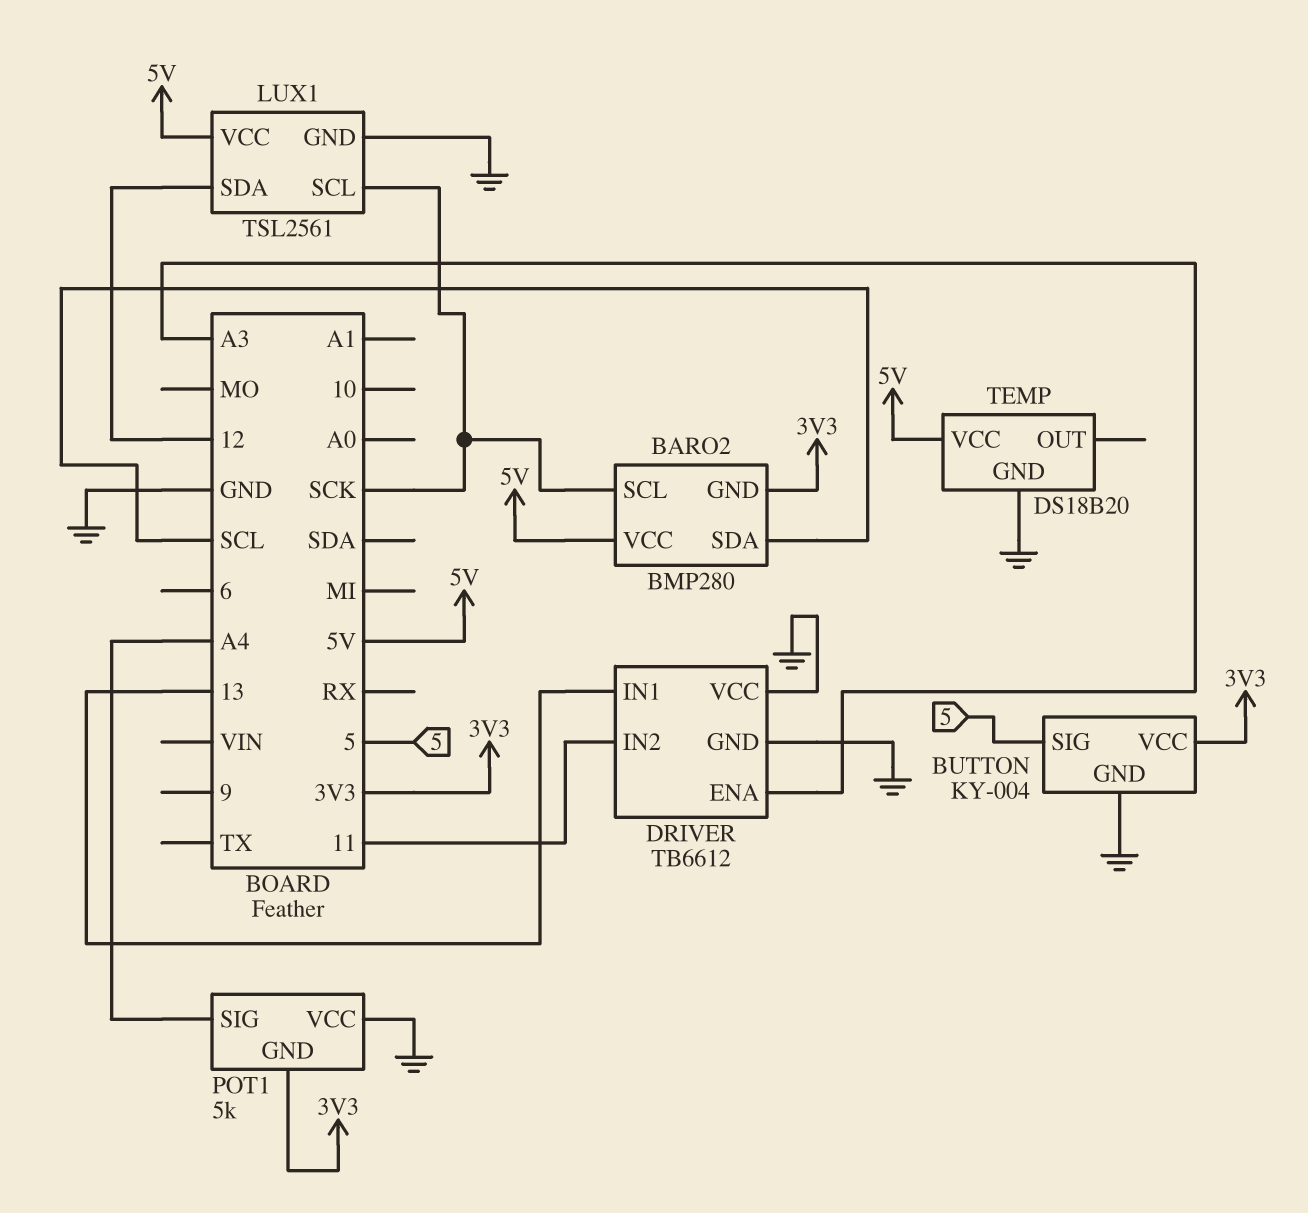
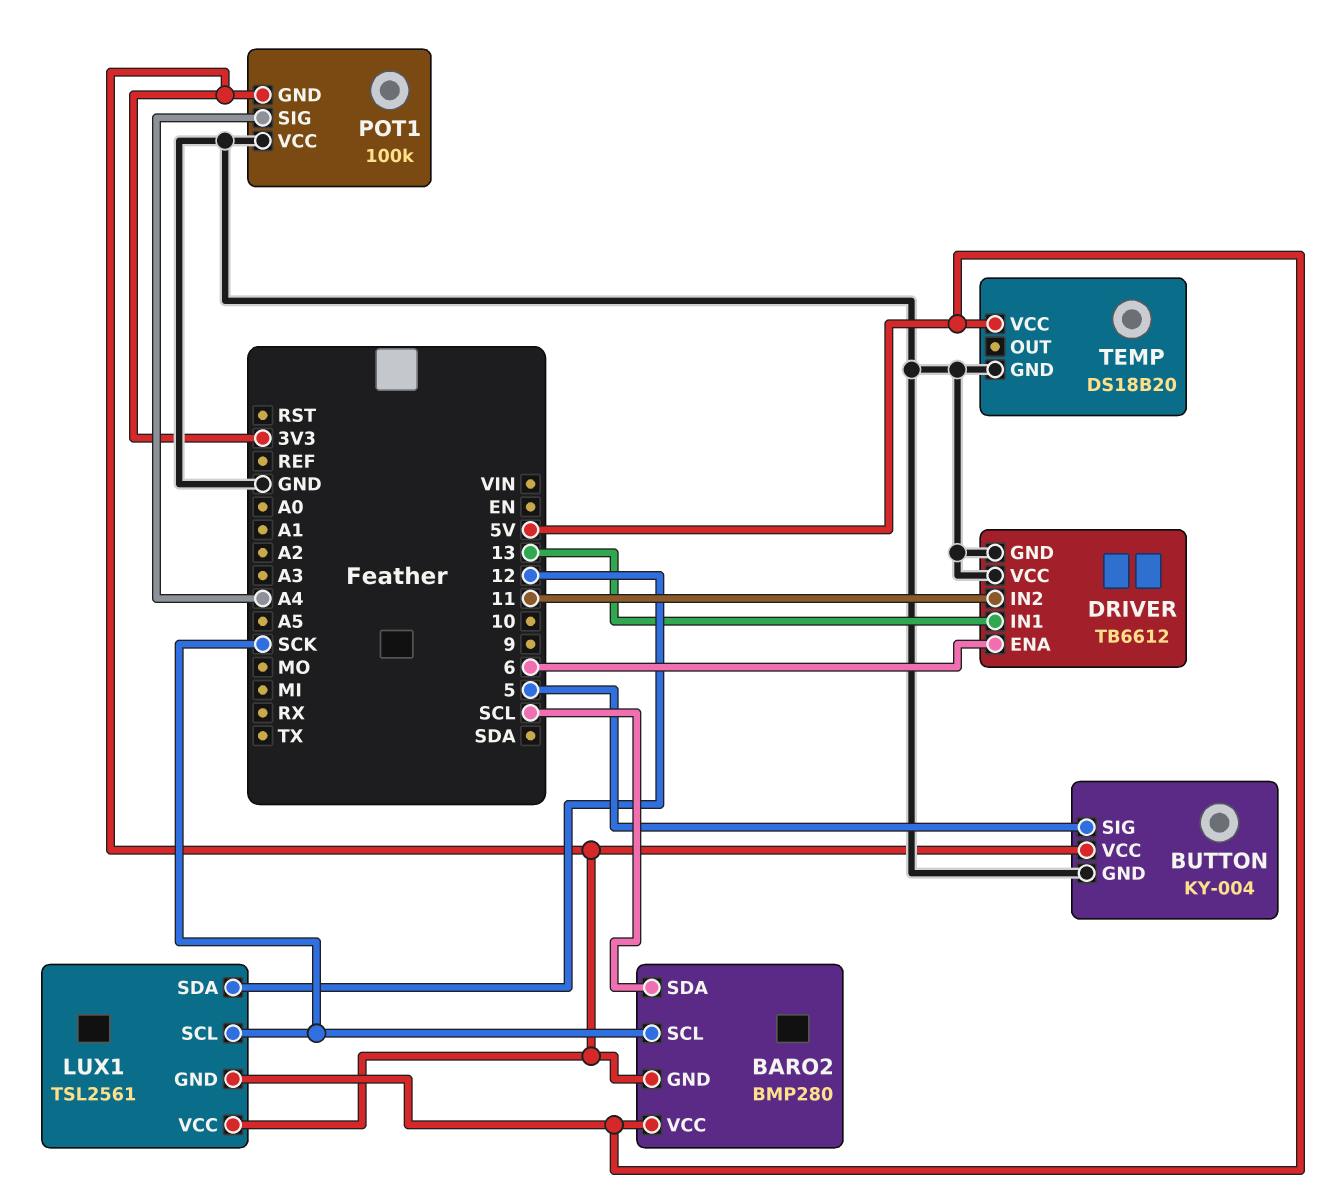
DRIVER pin ENA: A3 -> 6
LUX1 pin GND: GND -> 5V
LUX1 pin VCC: 5V -> 3V3
POT1: 5k -> 100k

